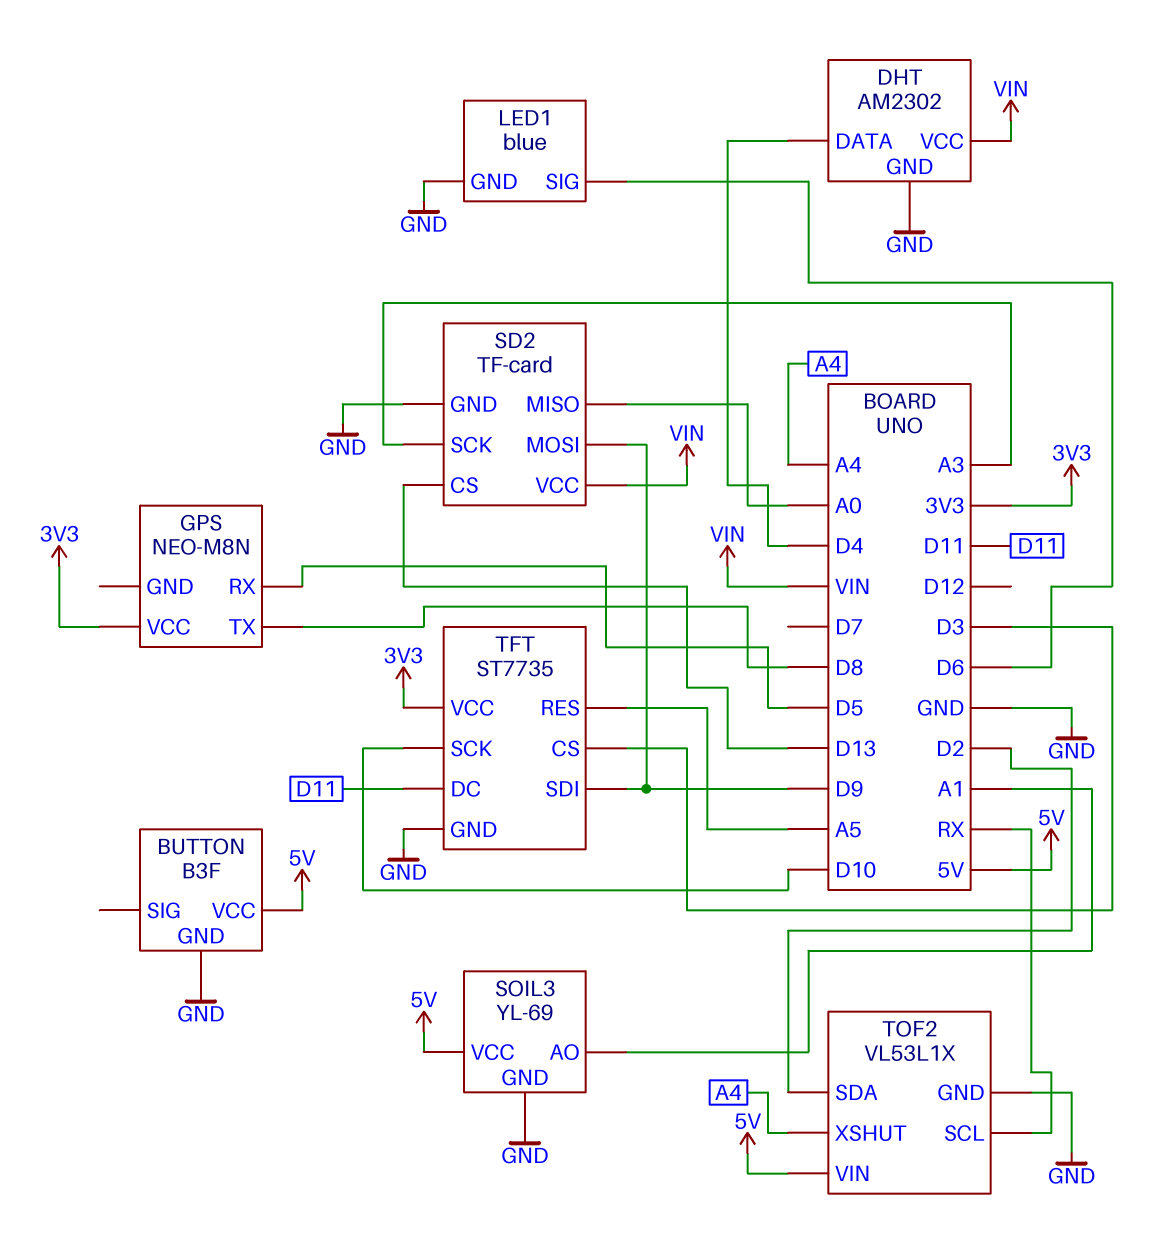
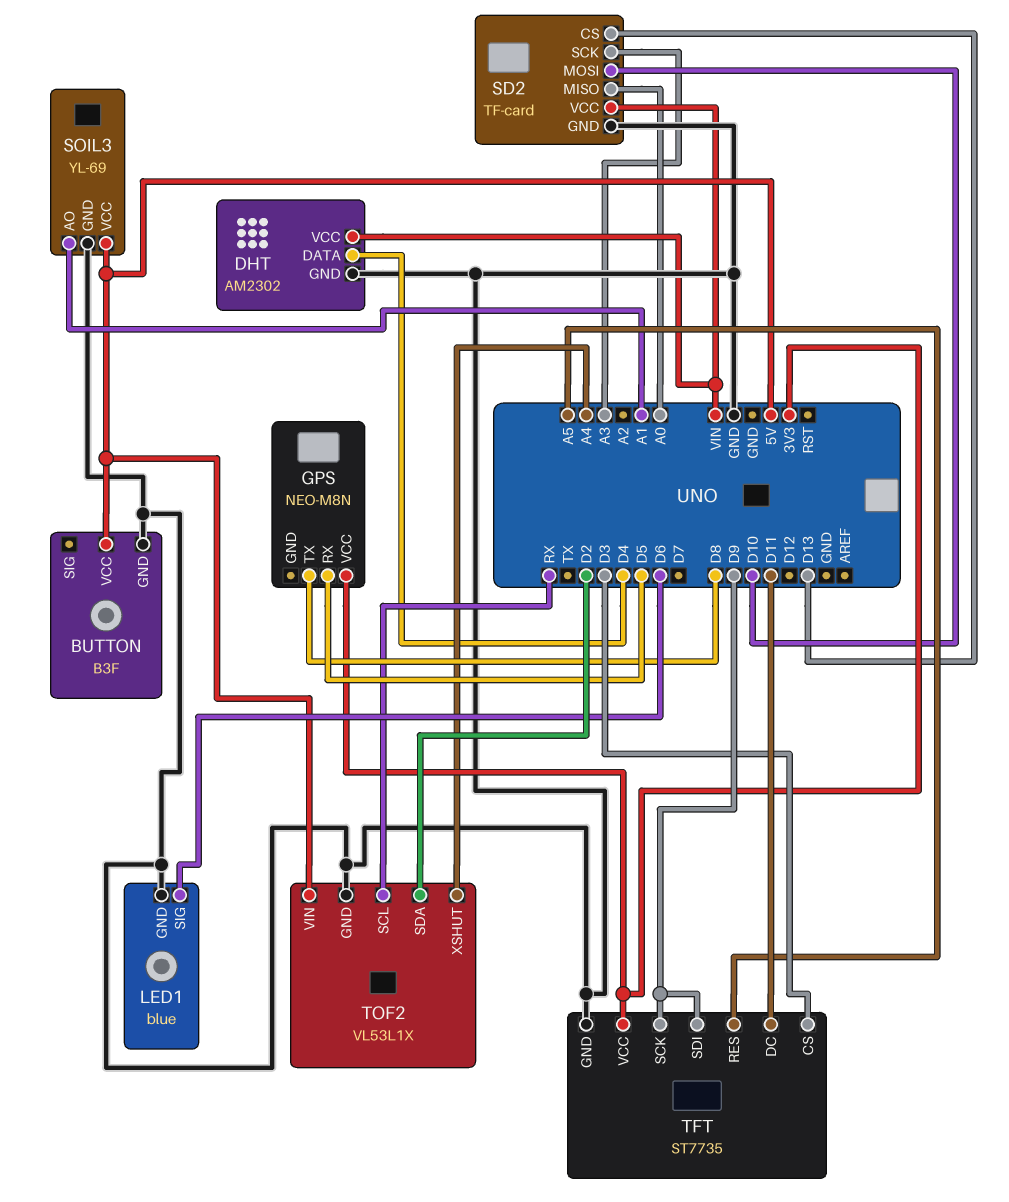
SD2 pin MOSI: D9 -> D10
TFT pin SCK: D10 -> D9

